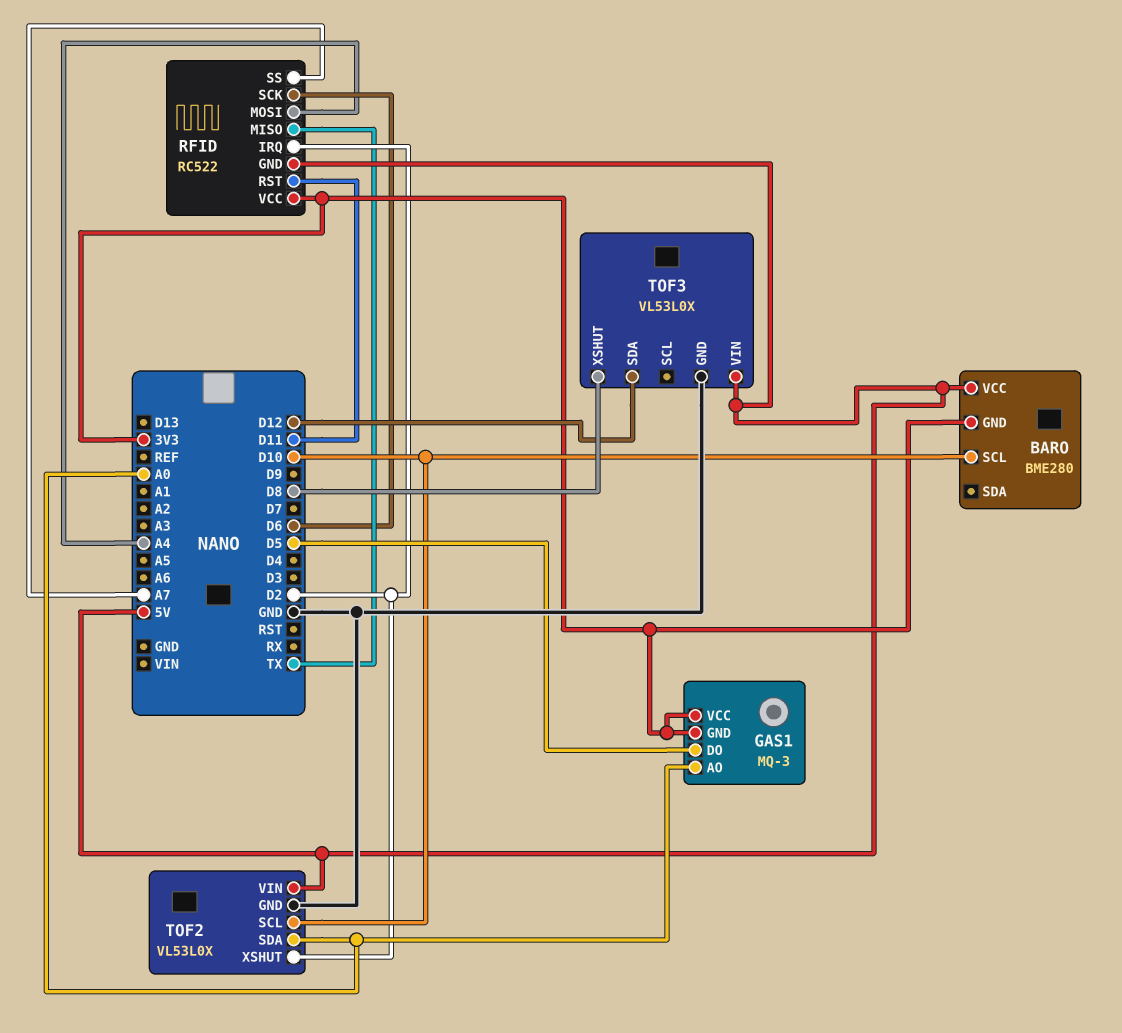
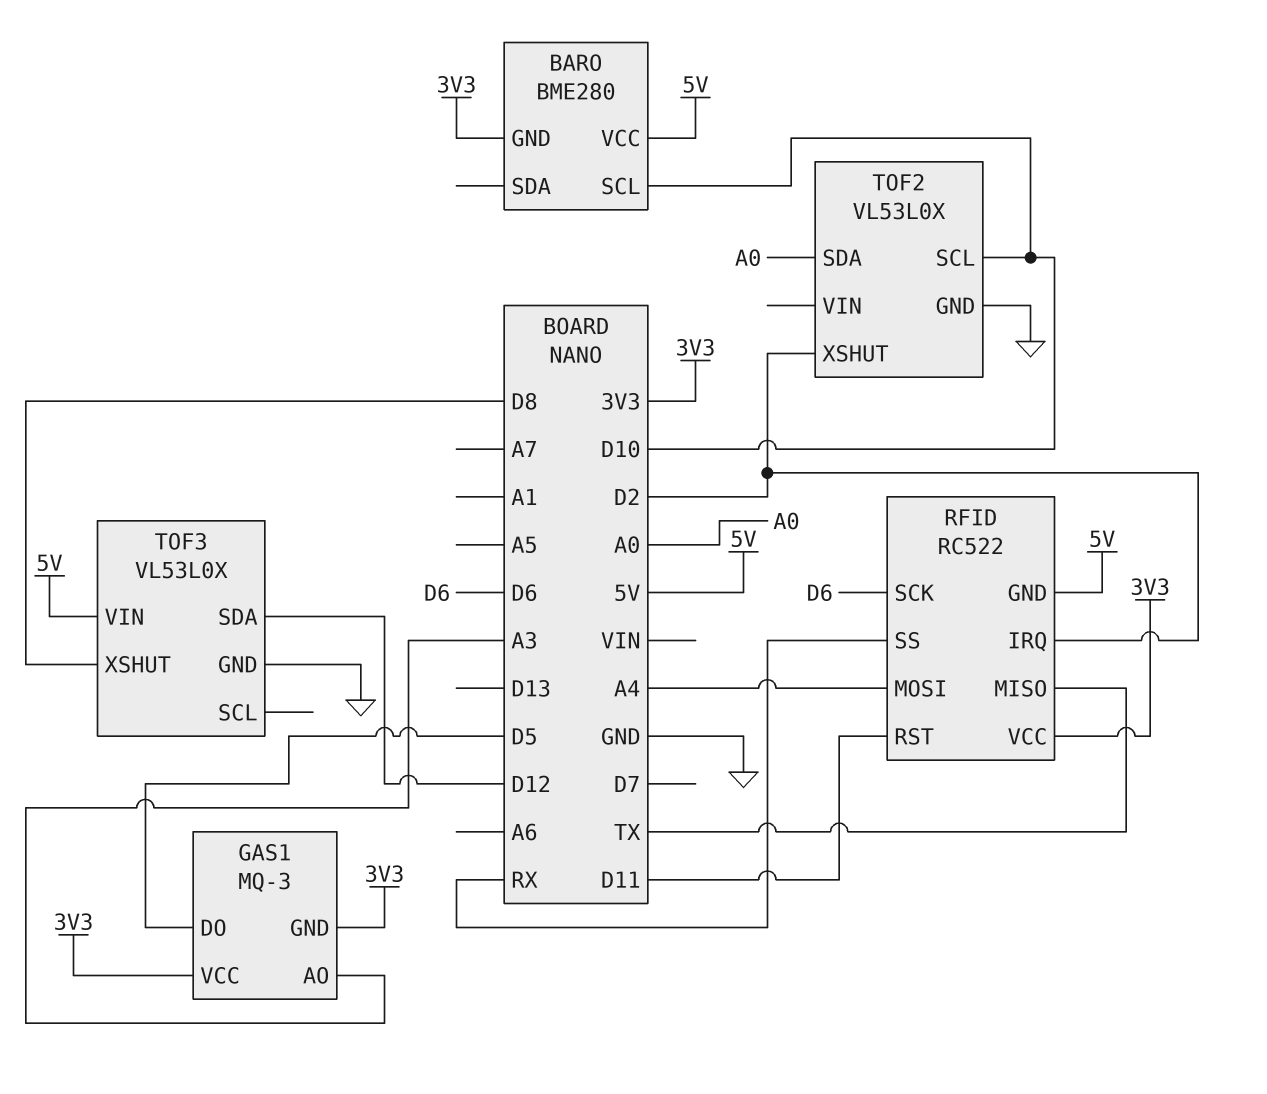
GAS1 pin AO: A0 -> A3
RFID pin SS: A7 -> RX
TOF2 pin VIN: 5V -> none

